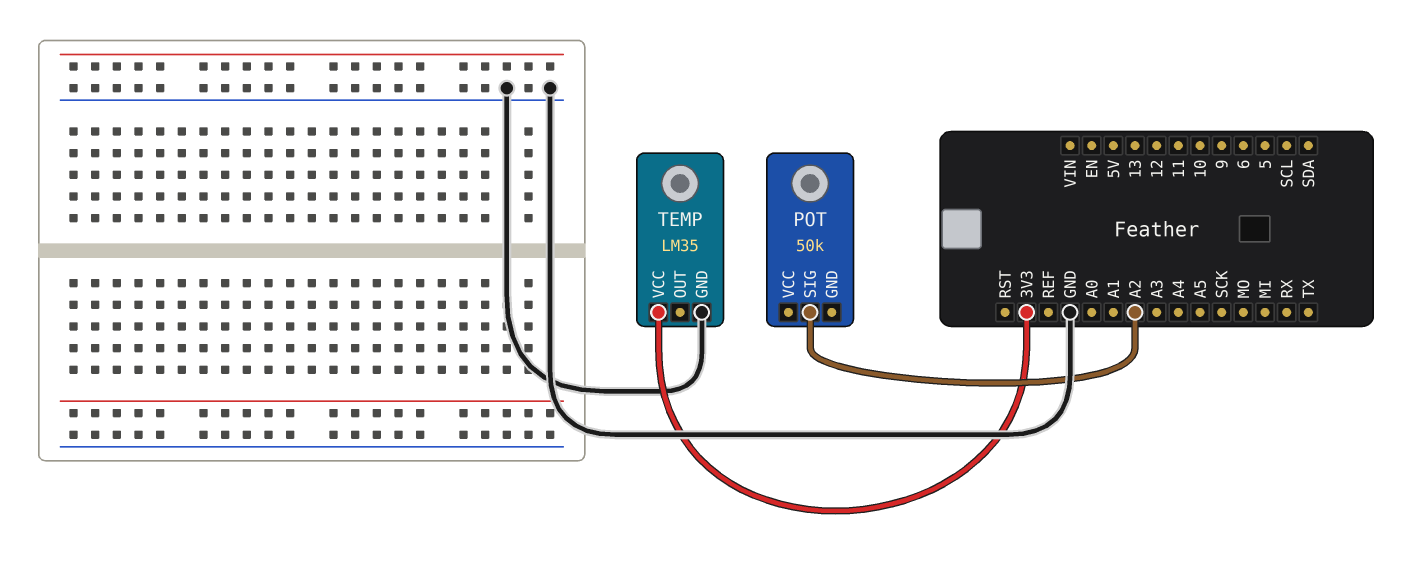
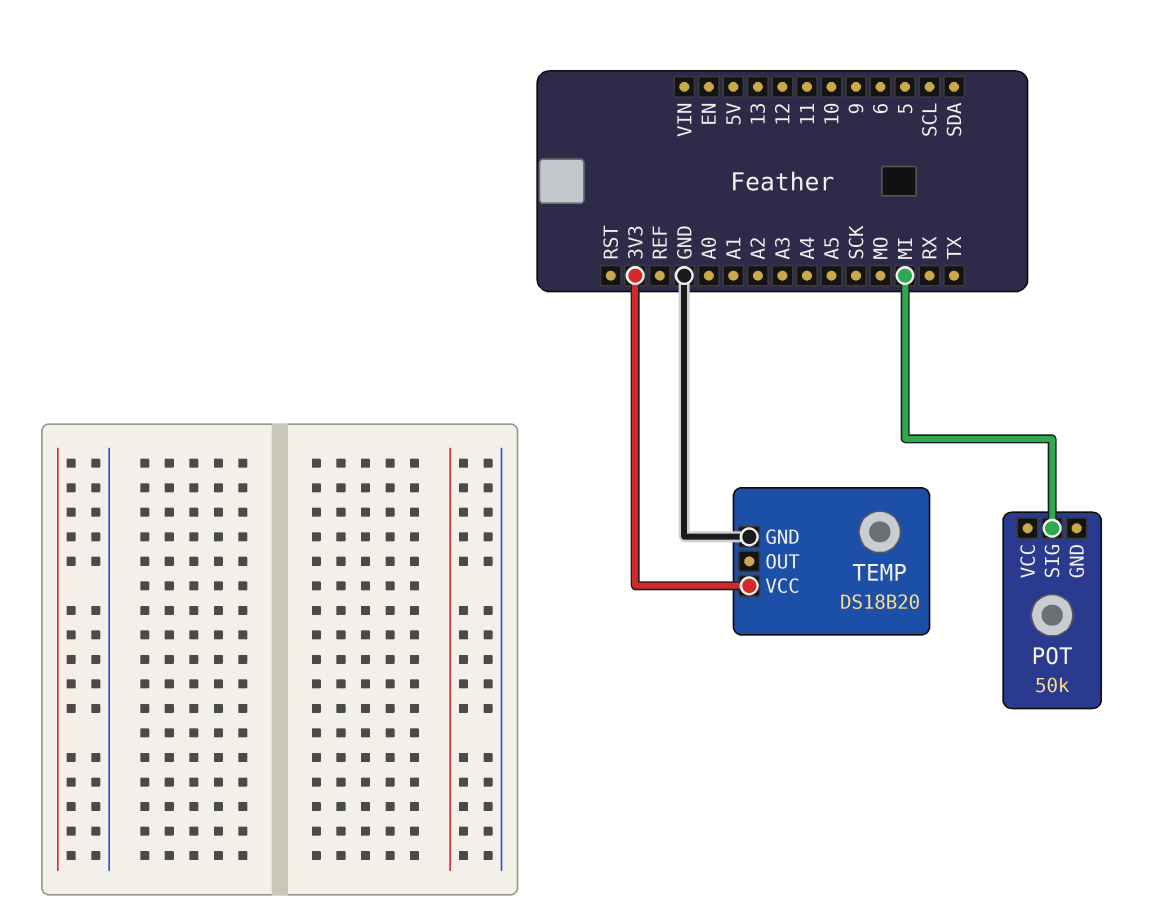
POT pin SIG: A2 -> MI
TEMP: LM35 -> DS18B20

